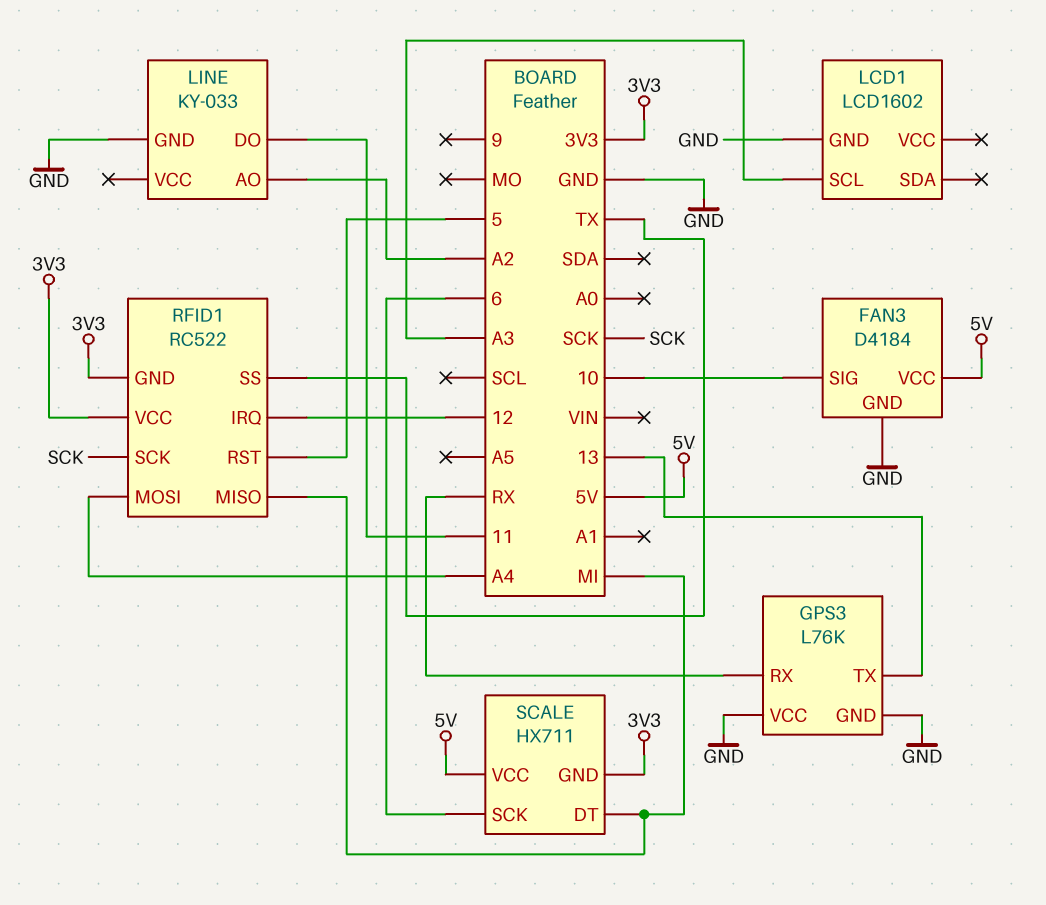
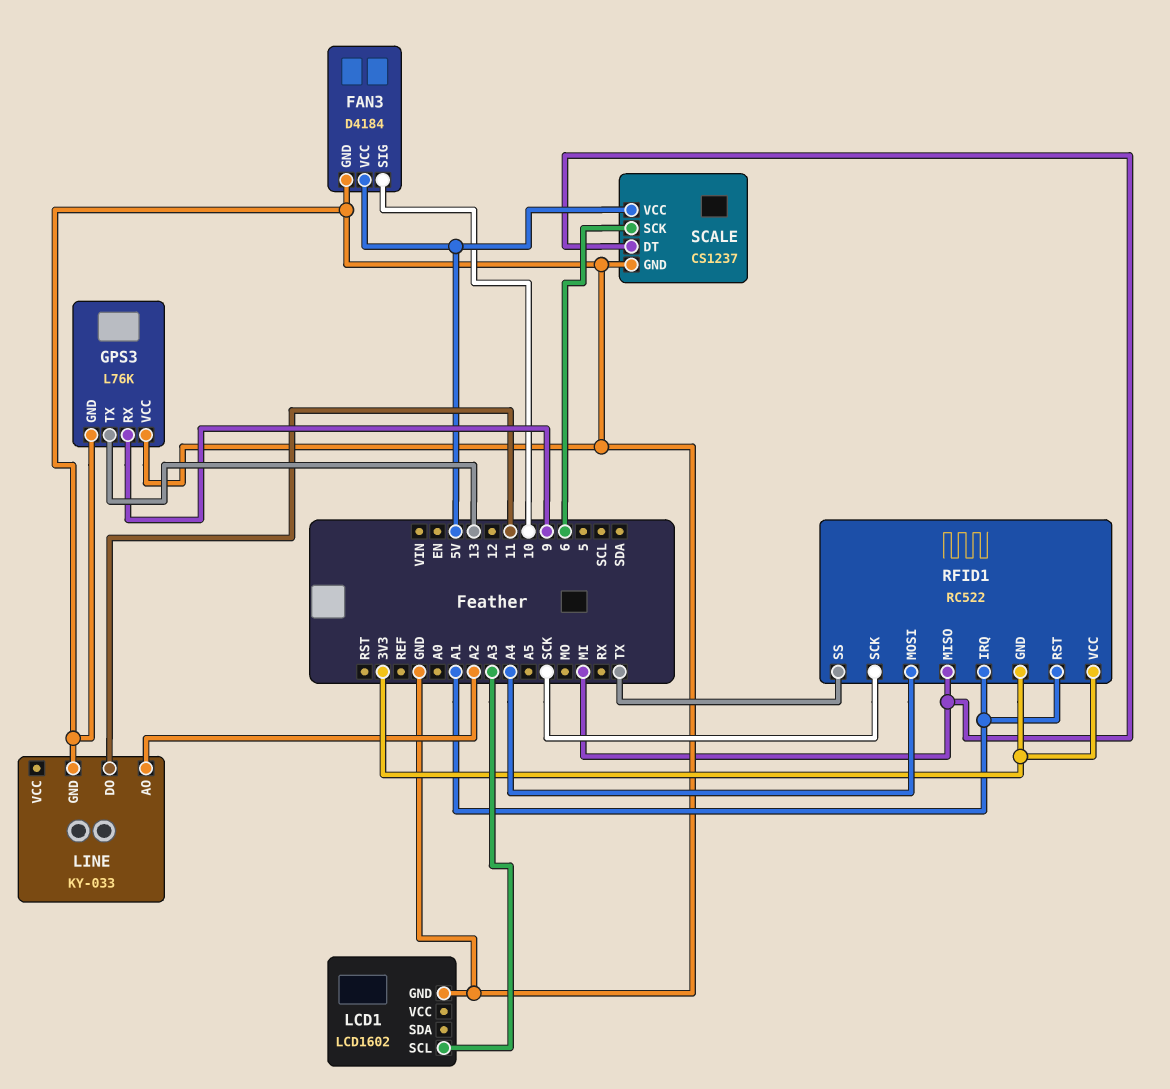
GPS3 pin RX: RX -> 9
RFID1 pin IRQ: 12 -> A1
RFID1 pin RST: 5 -> A1
SCALE: HX711 -> CS1237
SCALE pin GND: 3V3 -> GND

